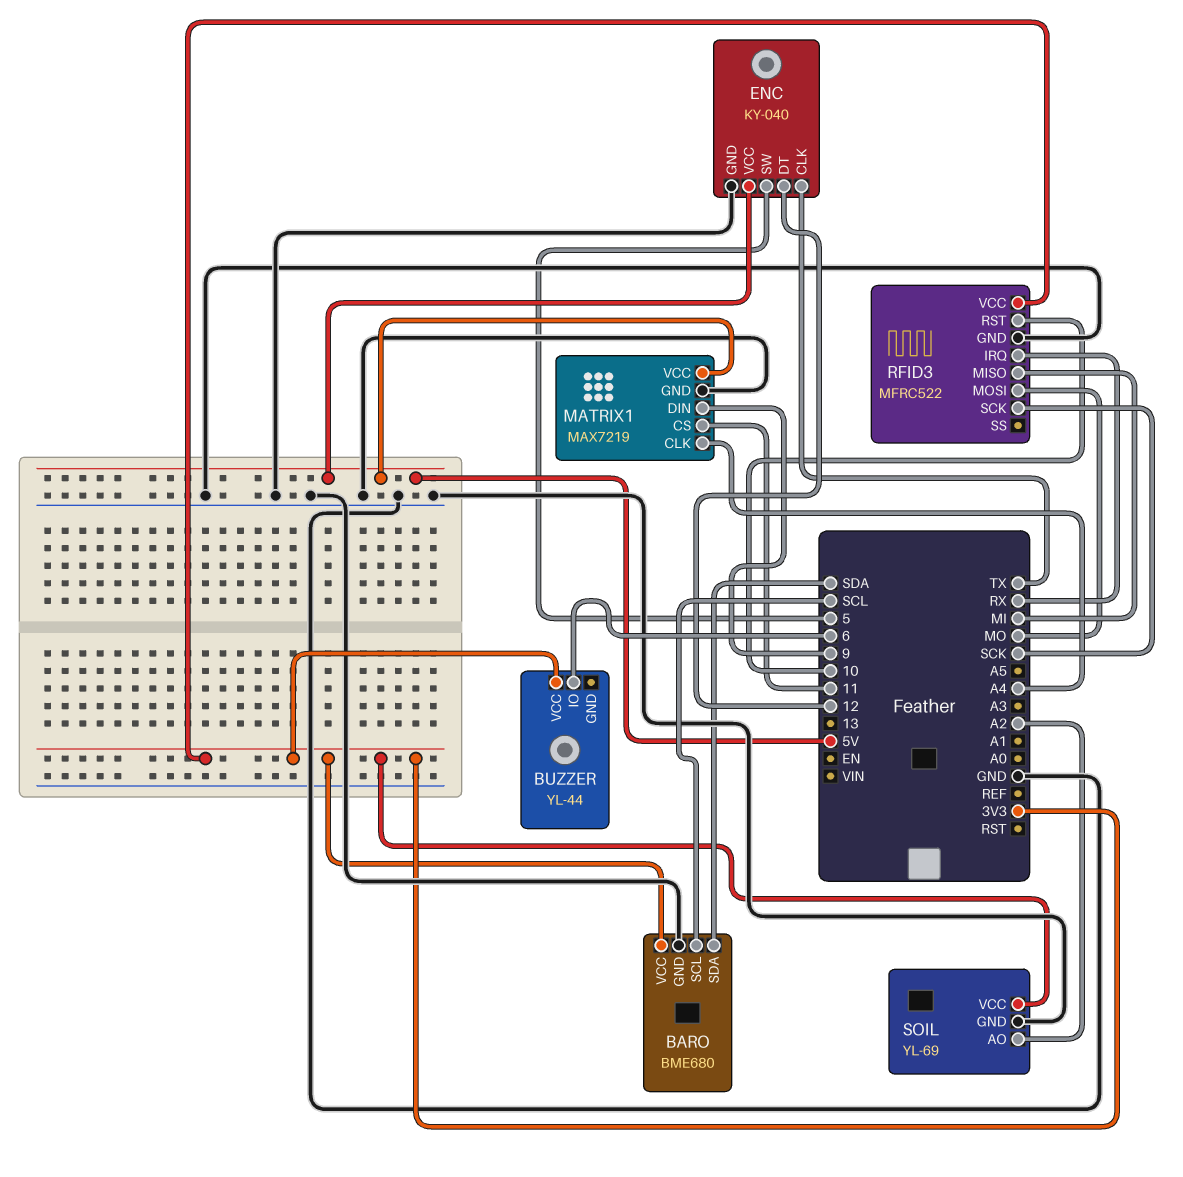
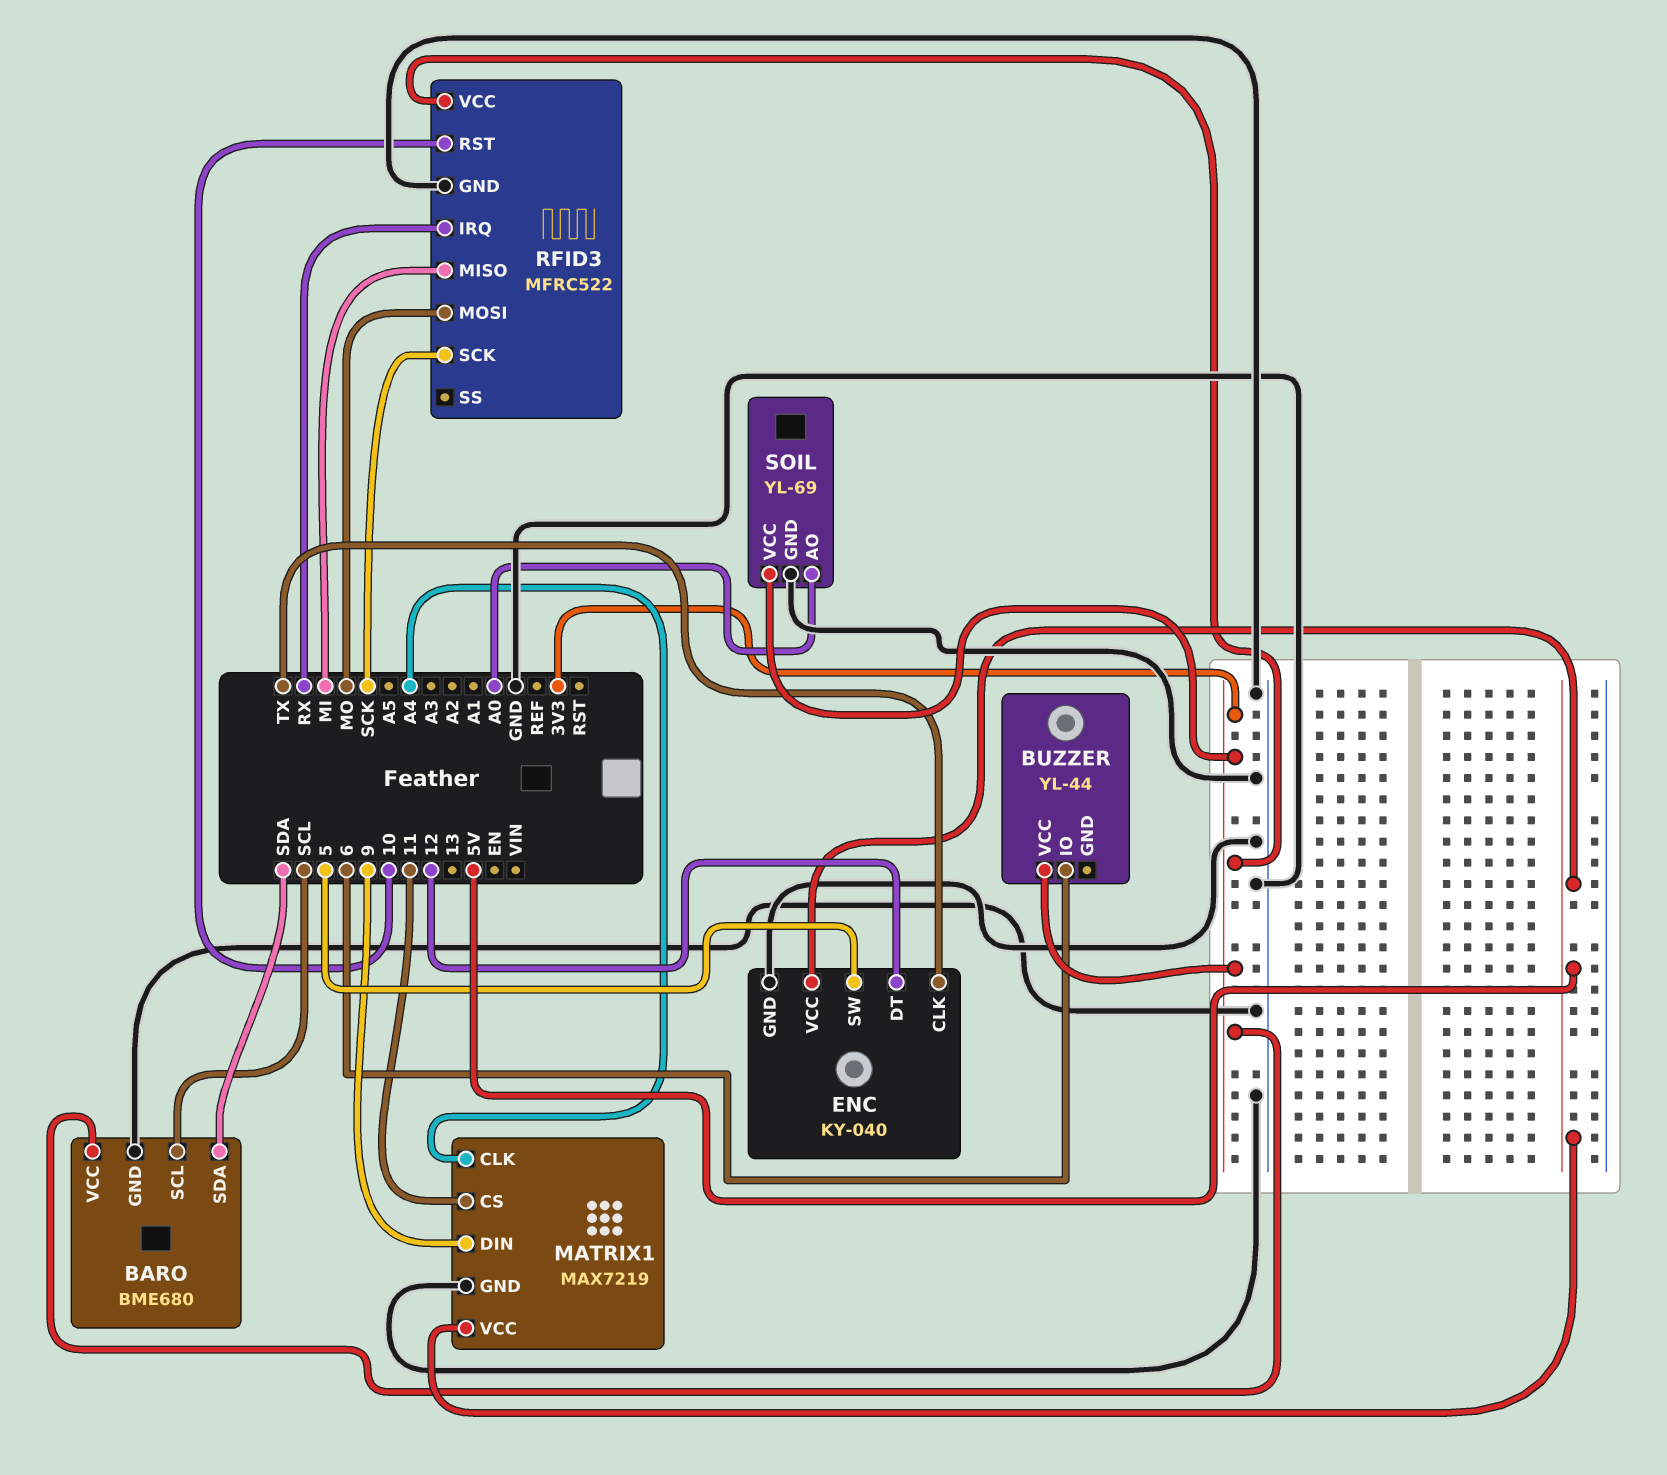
SOIL pin AO: A2 -> A0

